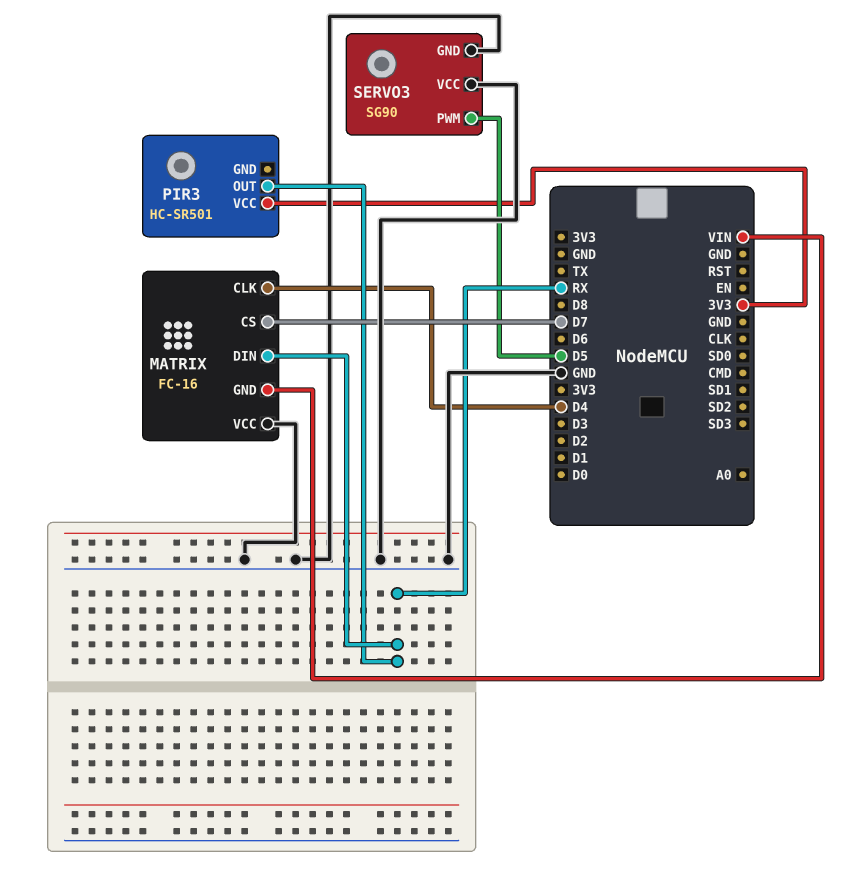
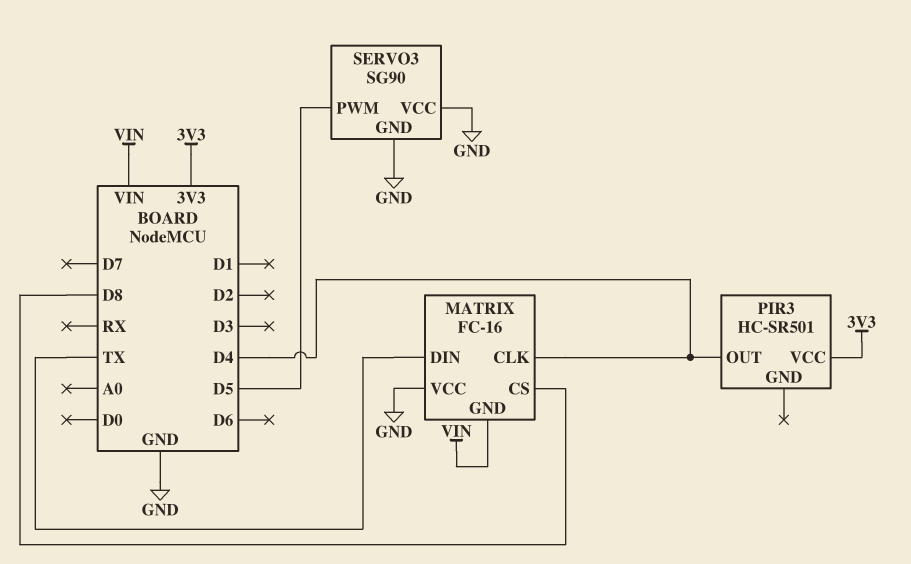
MATRIX pin CS: D7 -> D8
MATRIX pin DIN: RX -> TX
PIR3 pin OUT: RX -> D4

